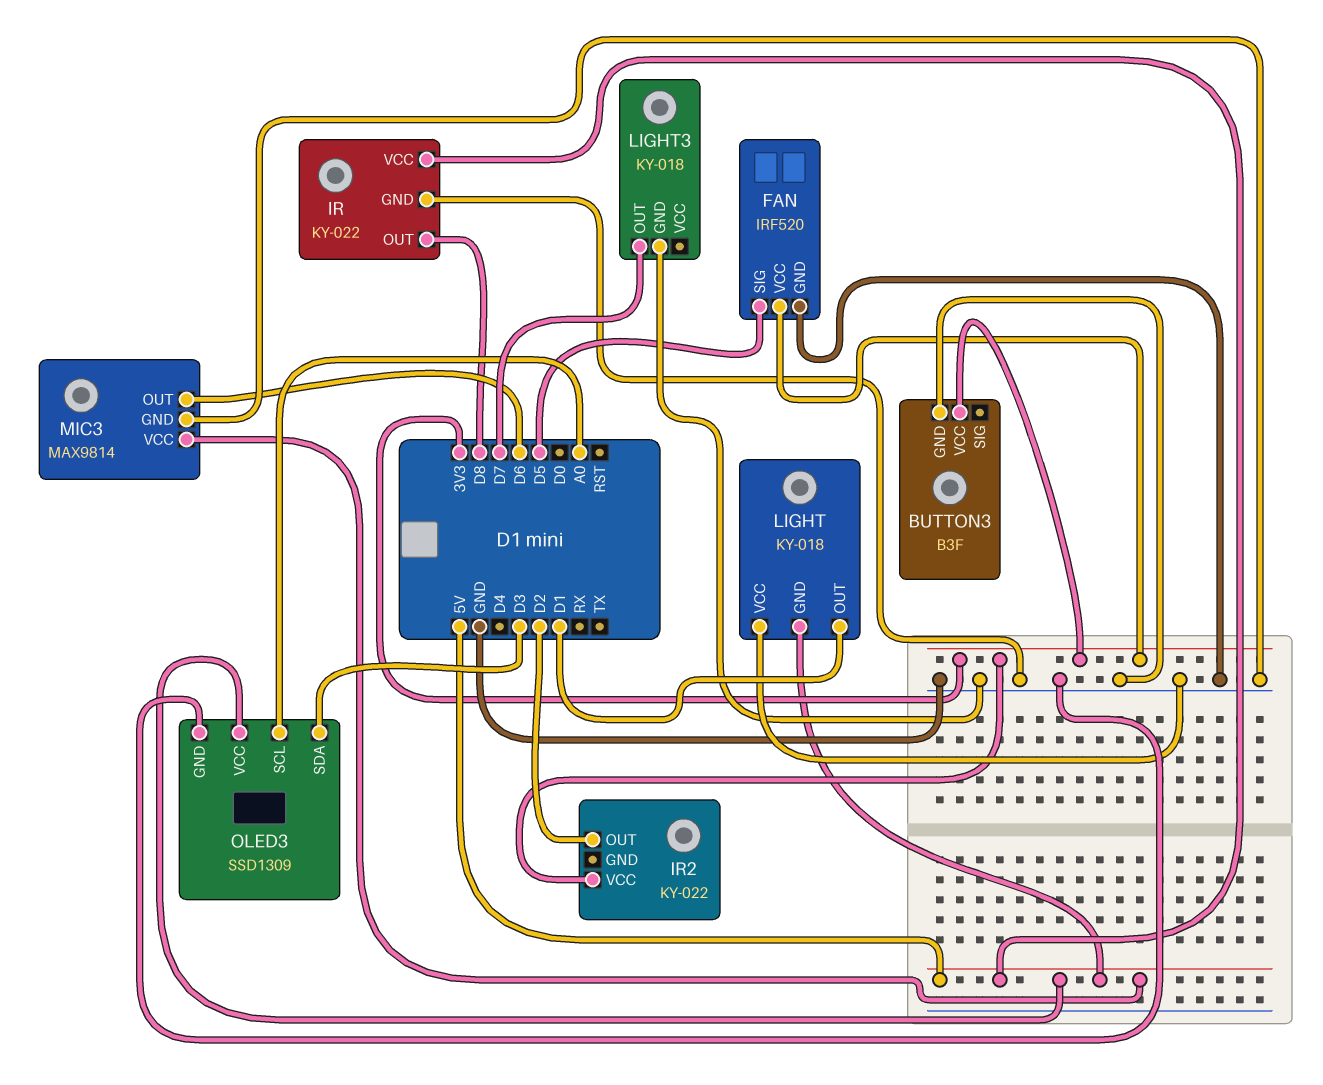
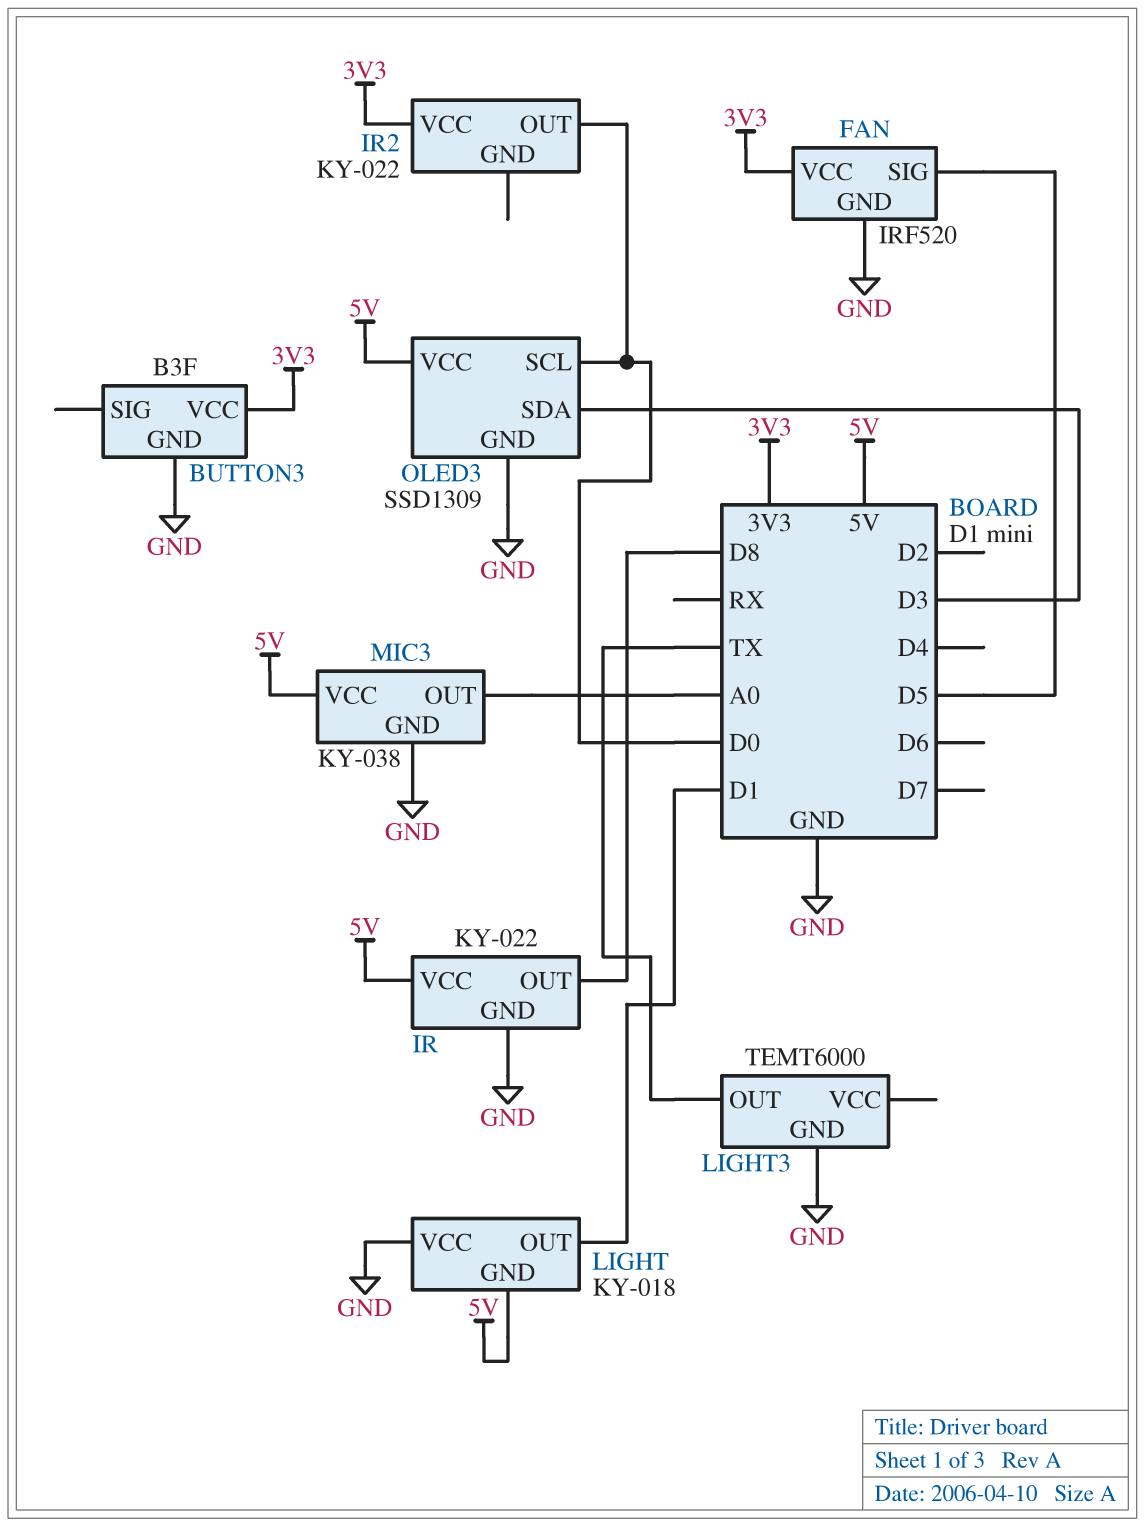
IR2 pin OUT: D2 -> D0
LIGHT3: KY-018 -> TEMT6000
LIGHT3 pin OUT: D7 -> TX
MIC3: MAX9814 -> KY-038
MIC3 pin OUT: D6 -> A0
OLED3 pin SCL: A0 -> D0

